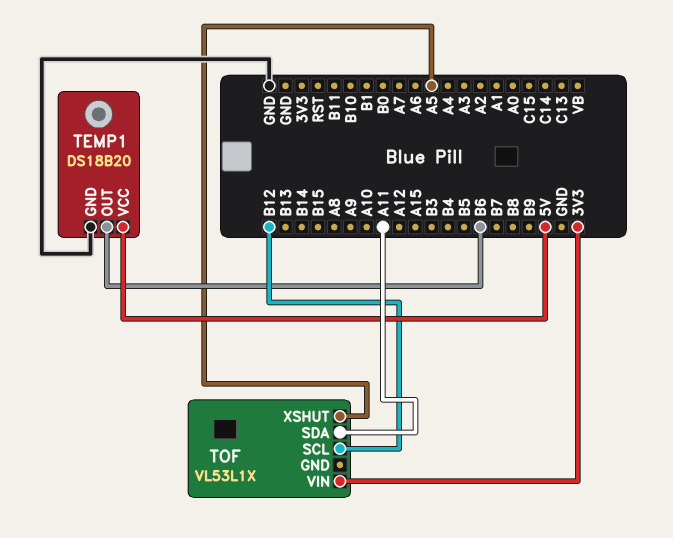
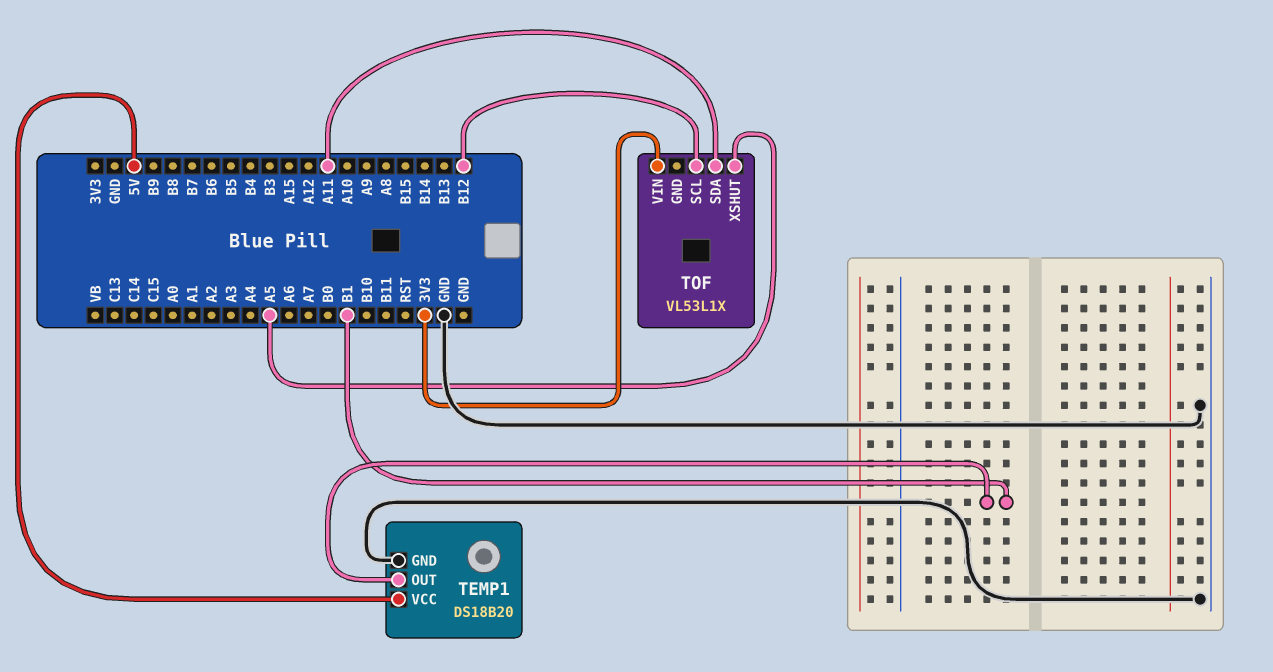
TEMP1 pin OUT: B6 -> B1

